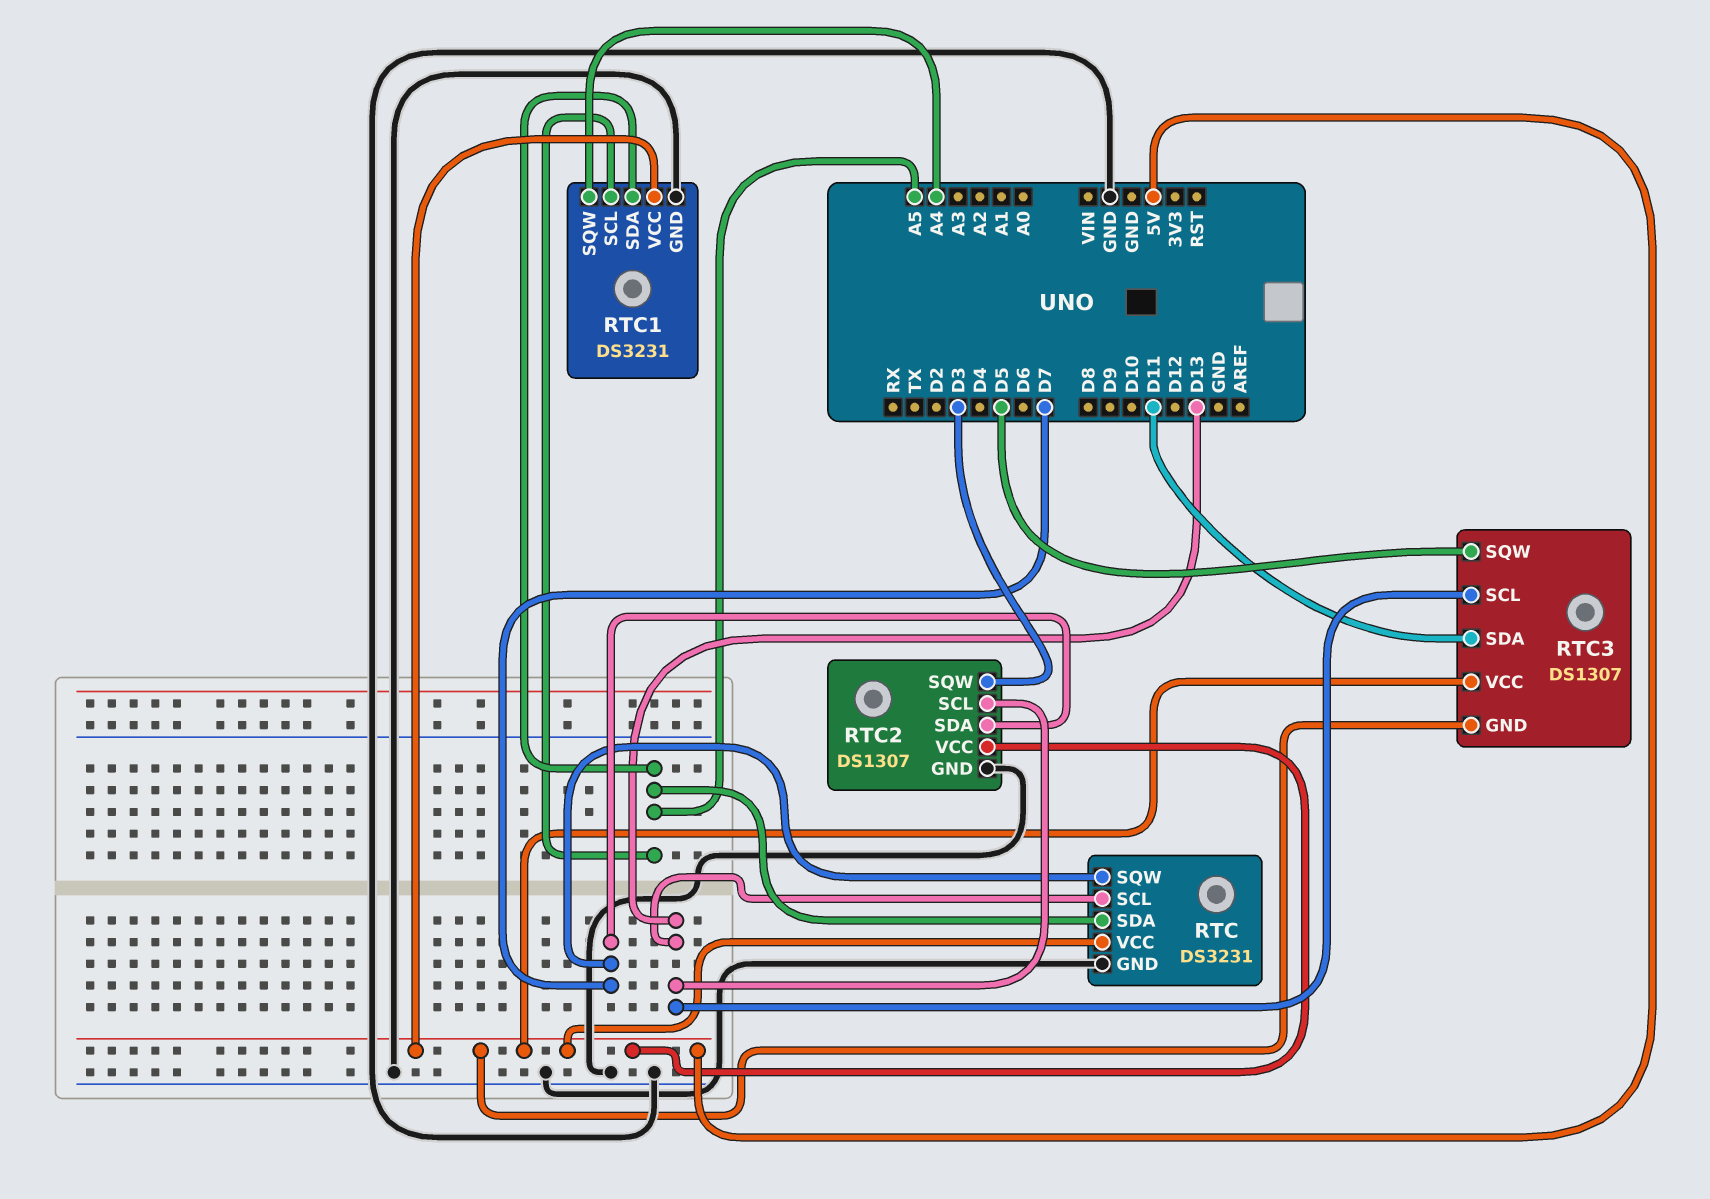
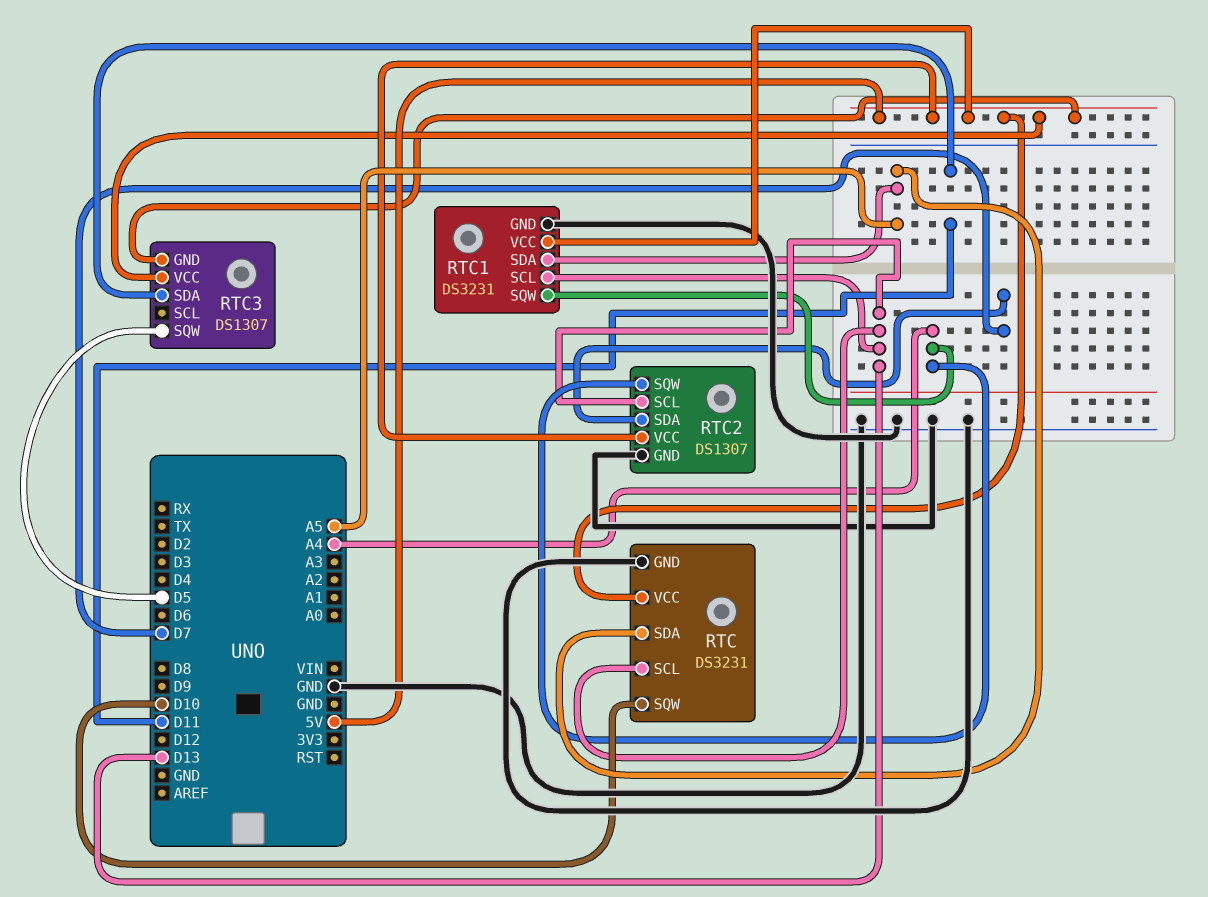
RTC pin SQW: D7 -> D10
RTC1 pin SCL: A5 -> D13
RTC2 pin SQW: D3 -> A4
RTC3 pin SCL: D13 -> none

